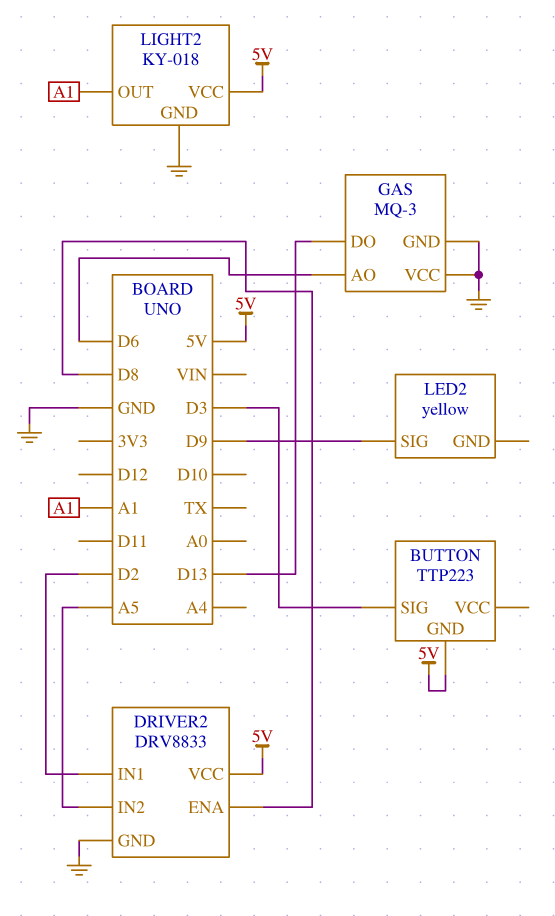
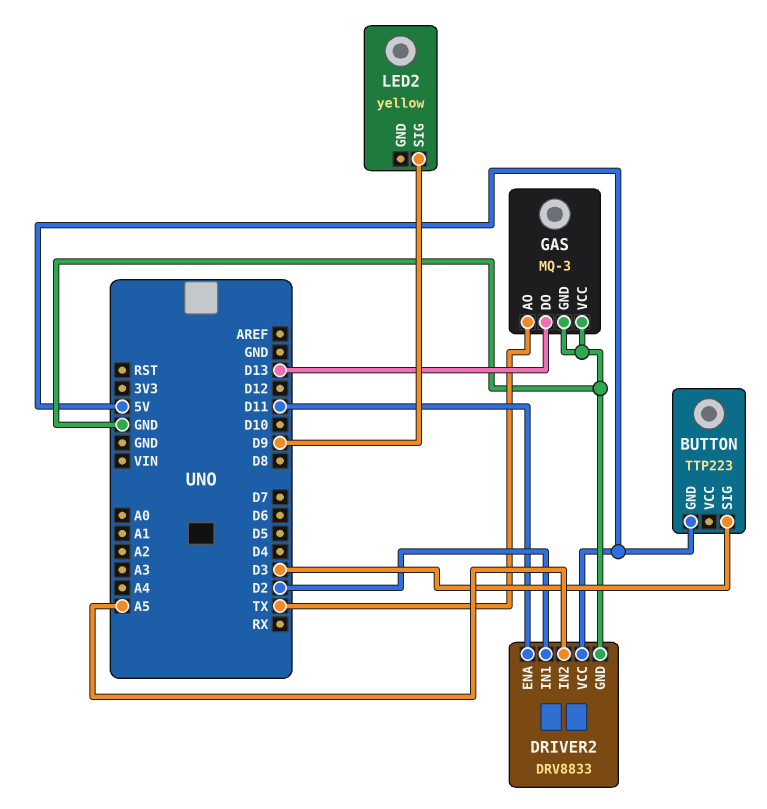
DRIVER2 pin ENA: D8 -> D11
GAS pin AO: D6 -> TX
LIGHT2: KY-018 -> none
LIGHT2 pin GND: GND -> none
LIGHT2 pin OUT: A1 -> none
LIGHT2 pin VCC: 5V -> none

